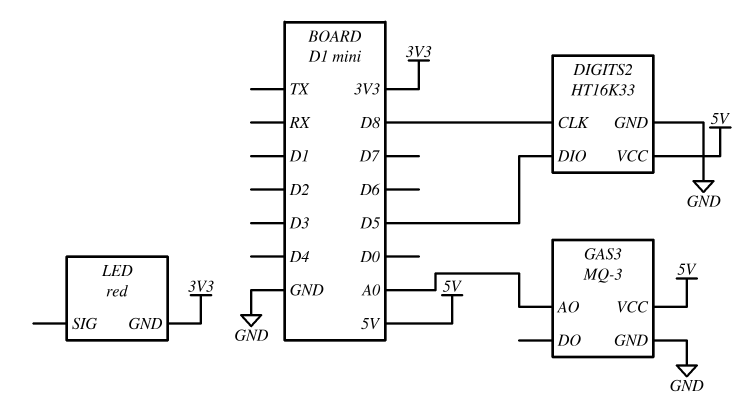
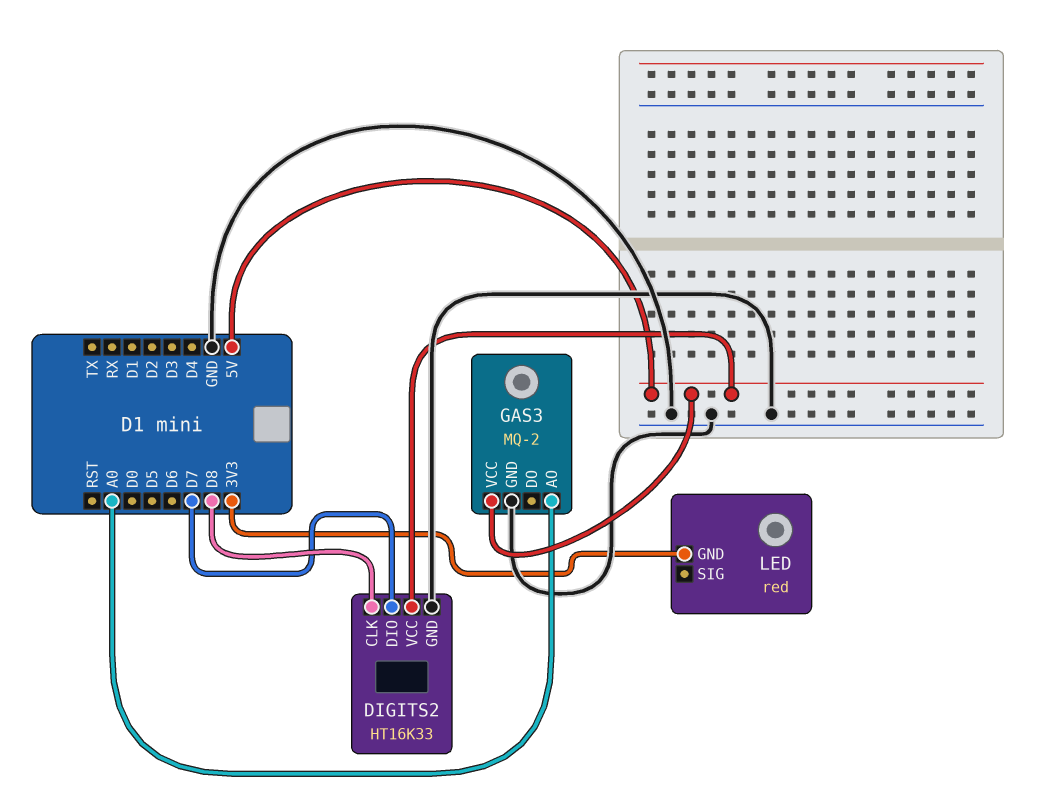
DIGITS2 pin DIO: D5 -> D7
GAS3: MQ-3 -> MQ-2

